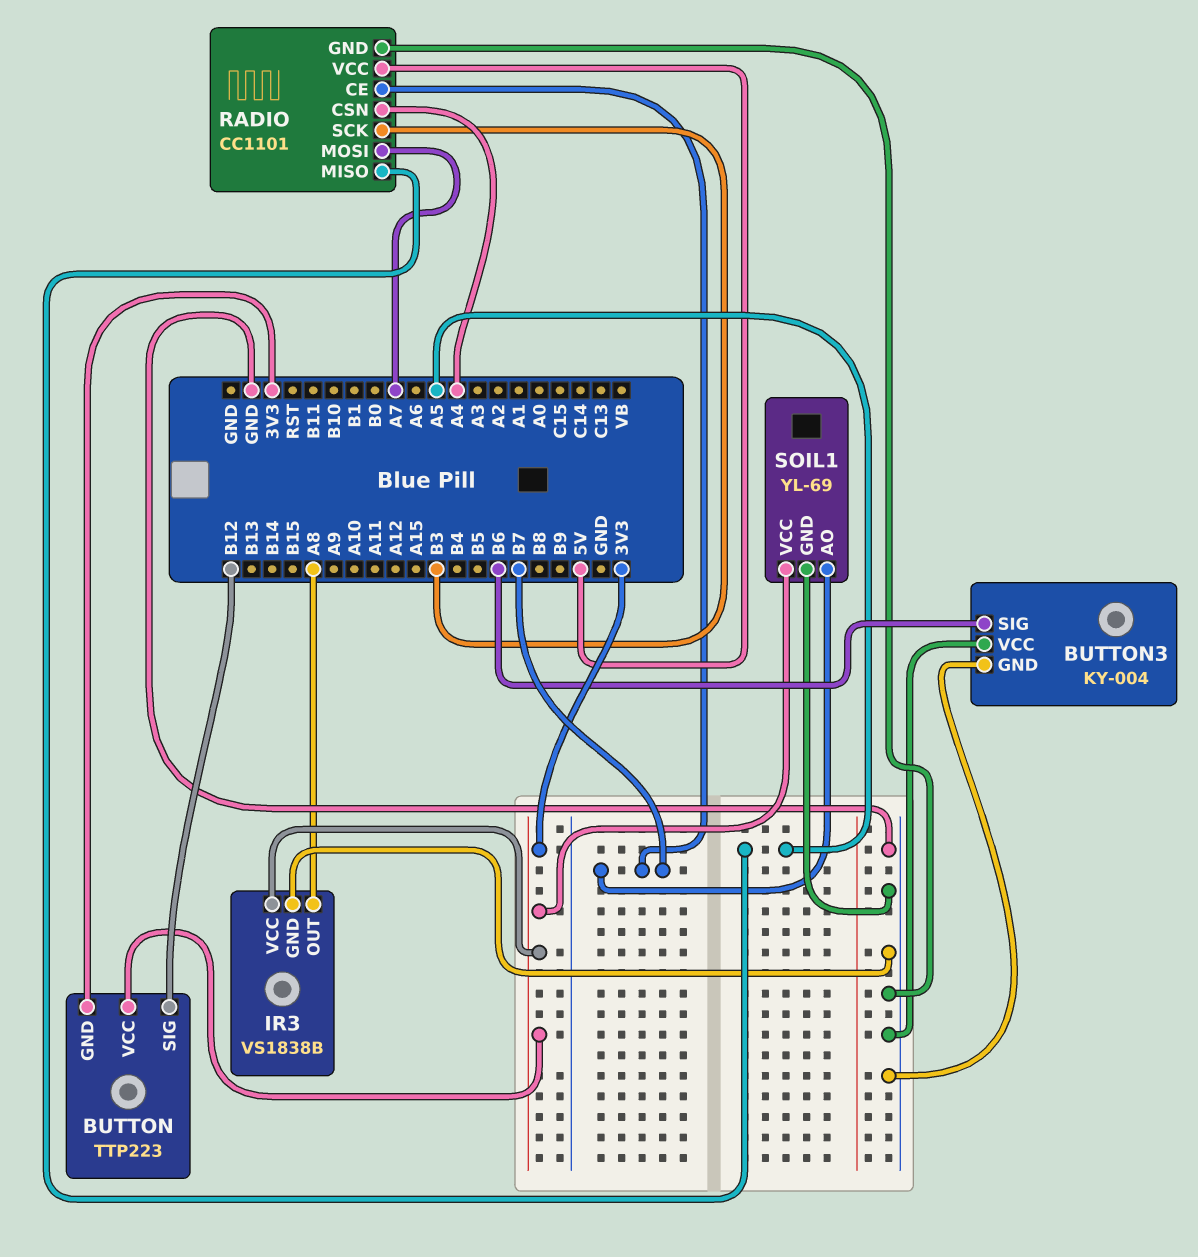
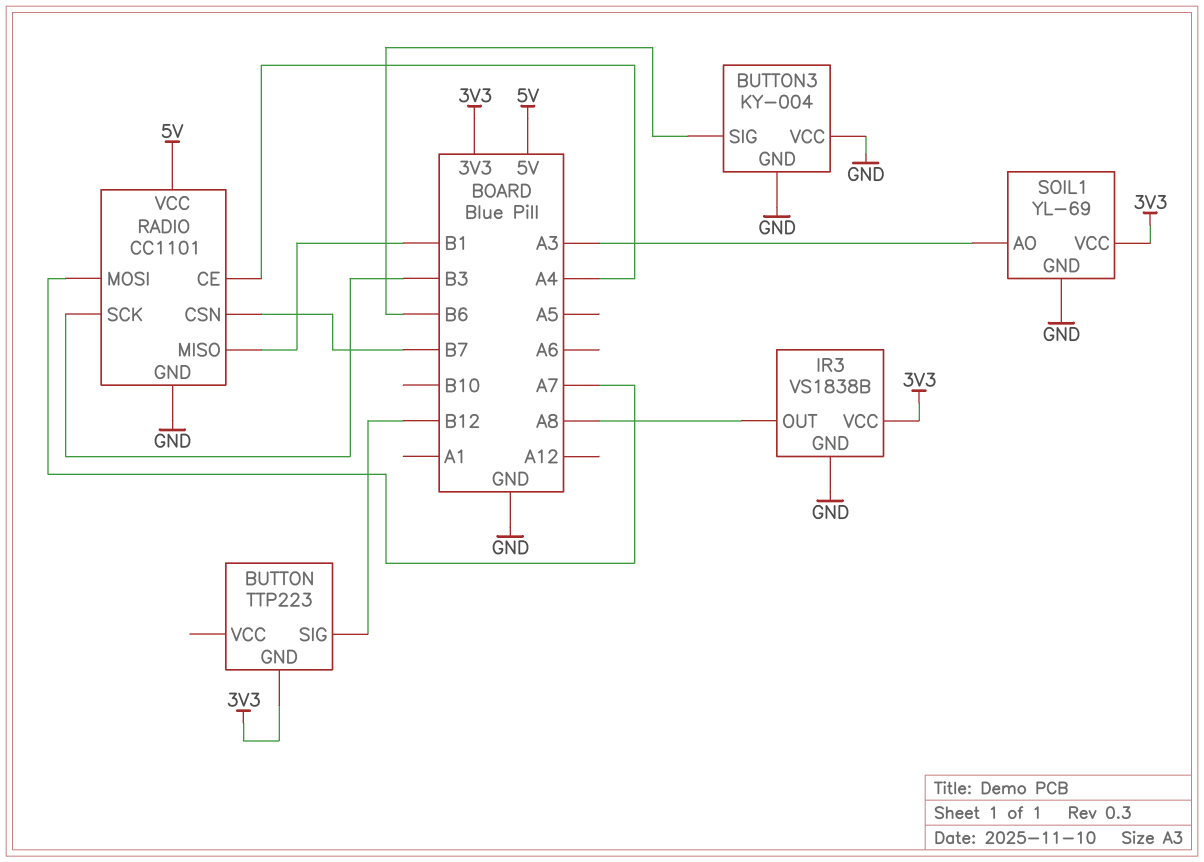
BUTTON pin VCC: 3V3 -> none
RADIO pin CE: B7 -> A4
RADIO pin CSN: A4 -> B7
RADIO pin MISO: A5 -> B1
SOIL1 pin AO: B7 -> A3

